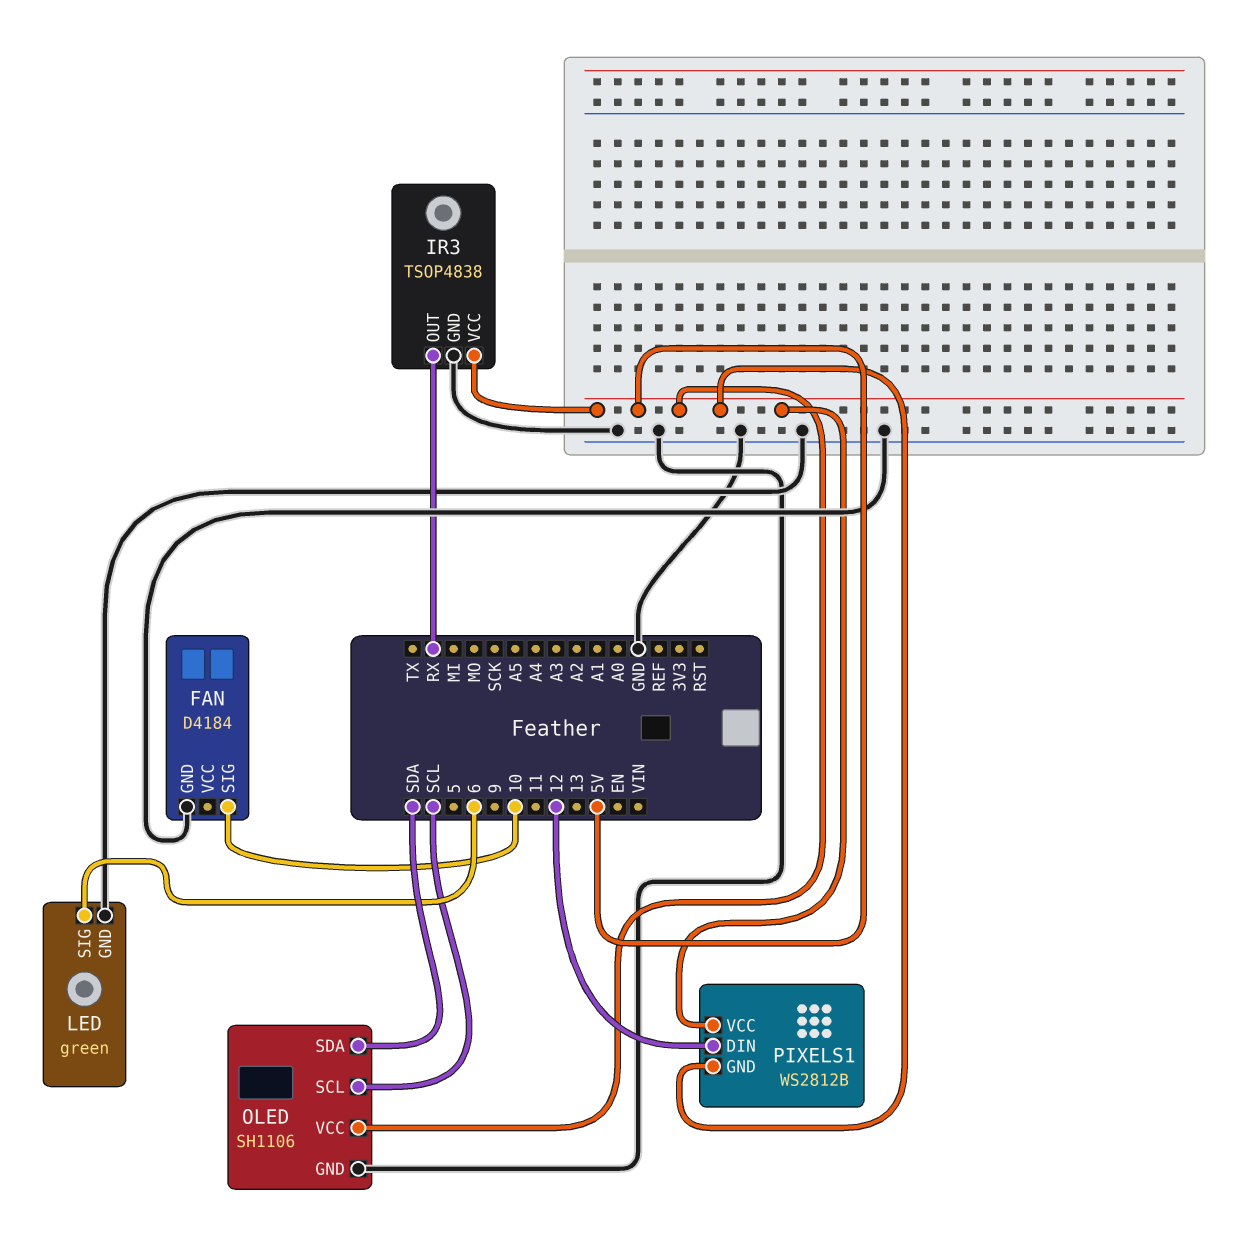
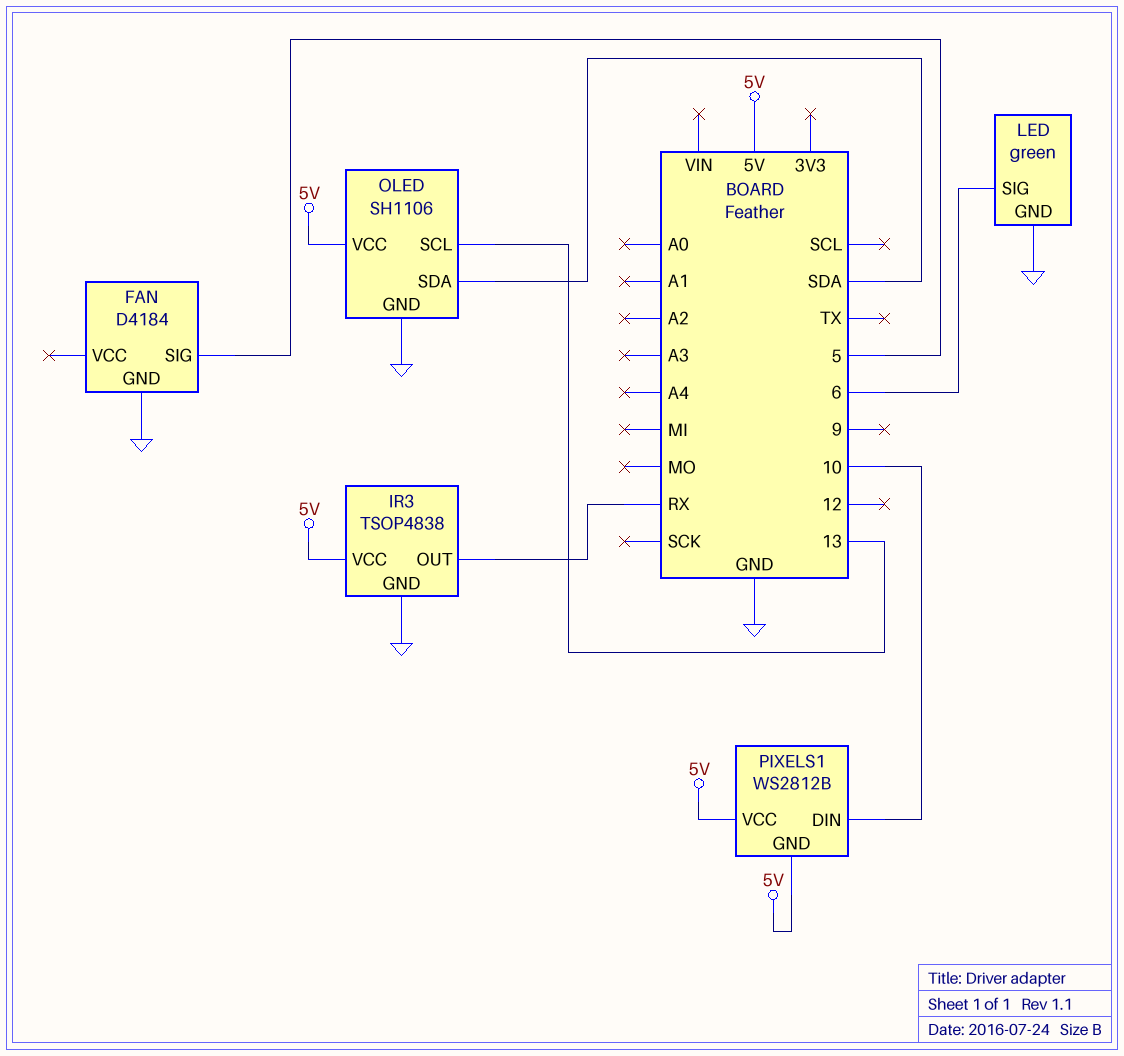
FAN pin SIG: 10 -> 5
OLED pin SCL: SCL -> 13
PIXELS1 pin DIN: 12 -> 10

